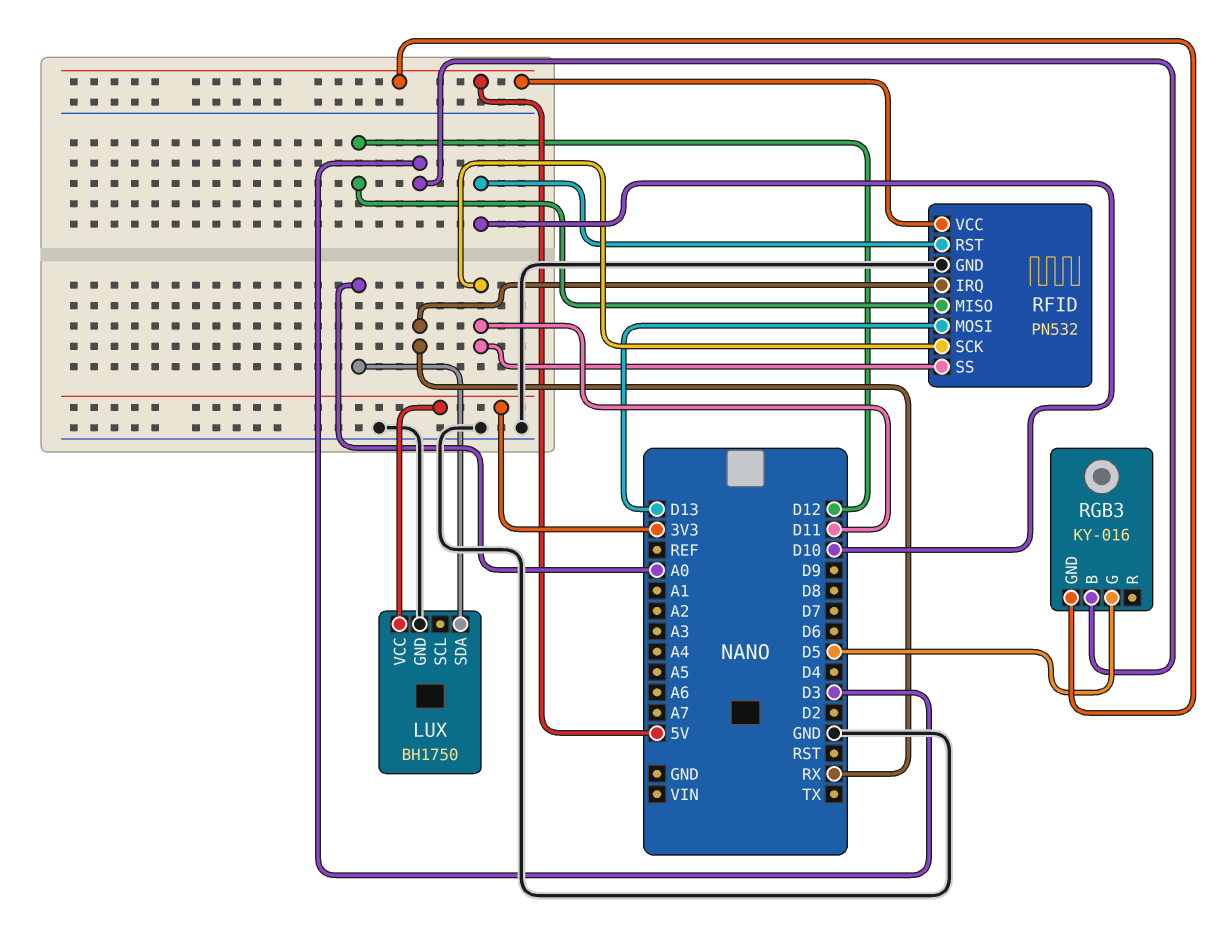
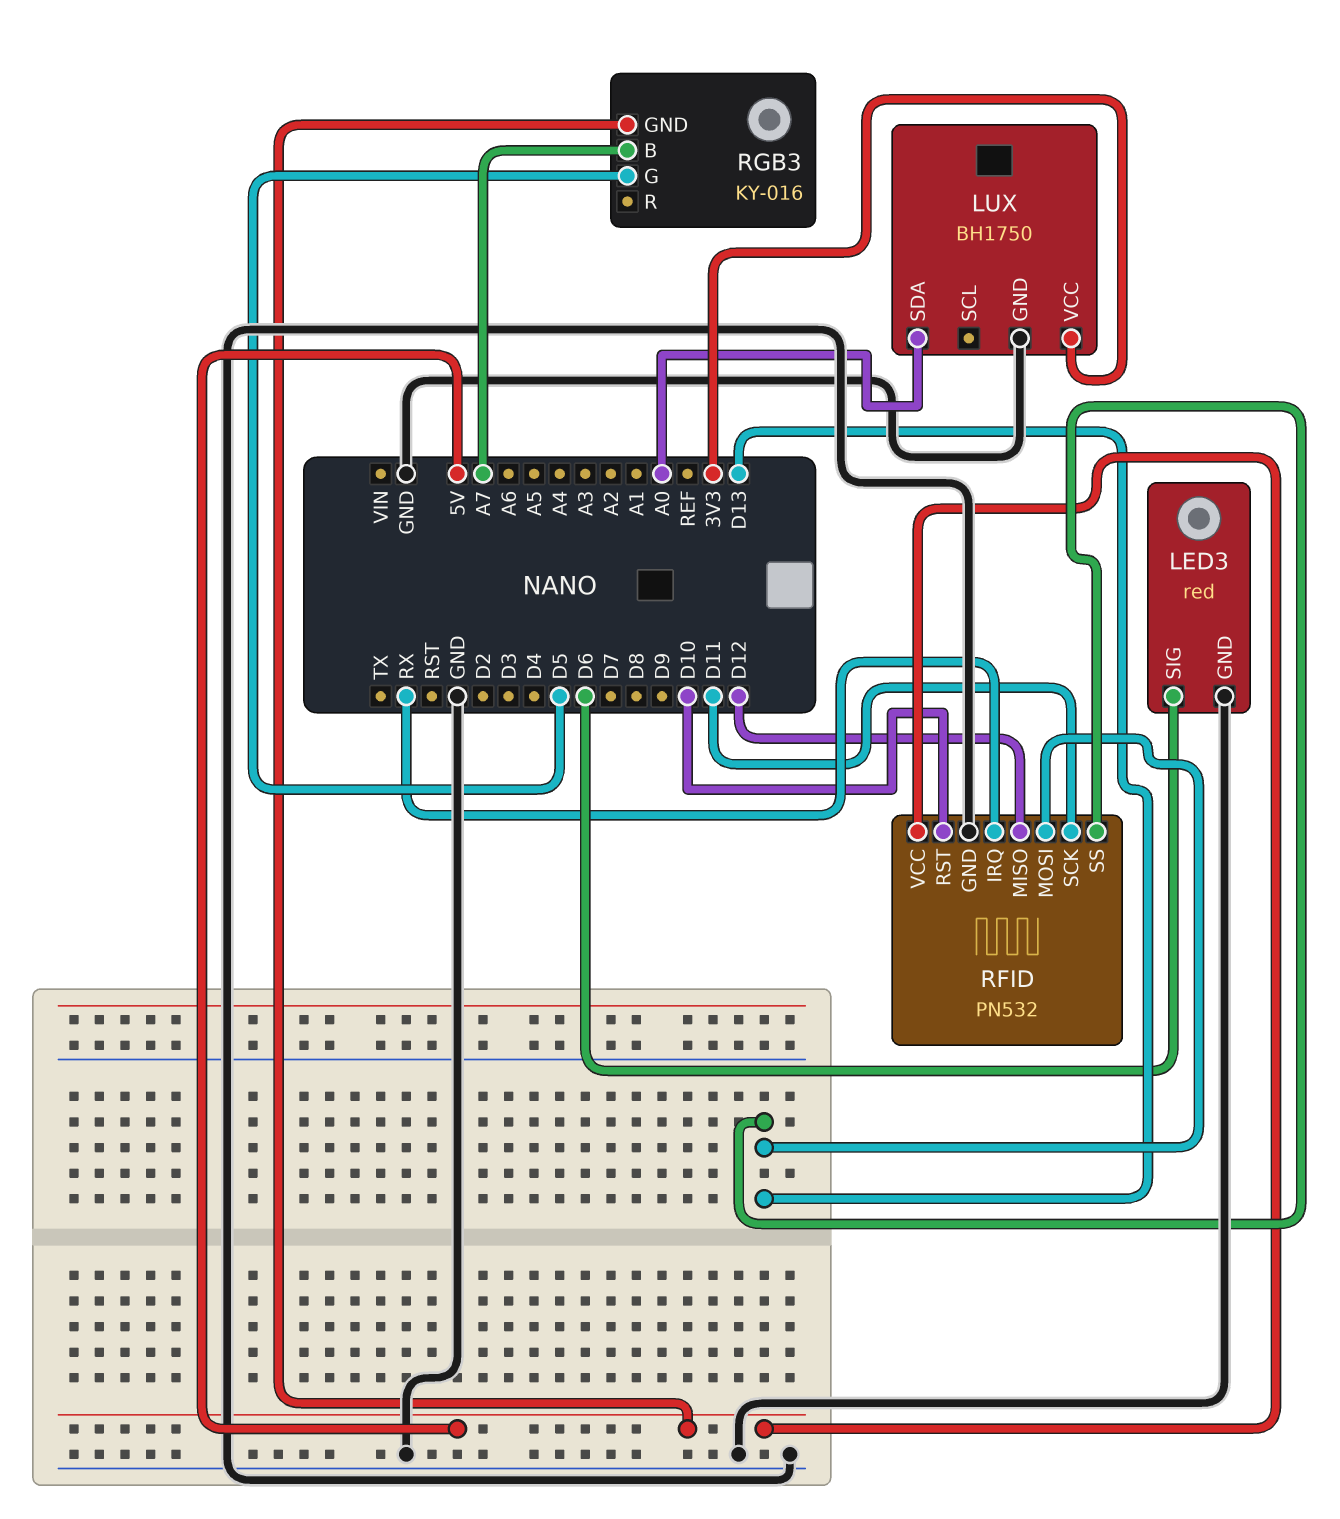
LED3: none -> red
LED3 pin GND: none -> GND
LED3 pin SIG: none -> D6
RFID pin SS: D11 -> D13
RGB3 pin B: D3 -> A7

